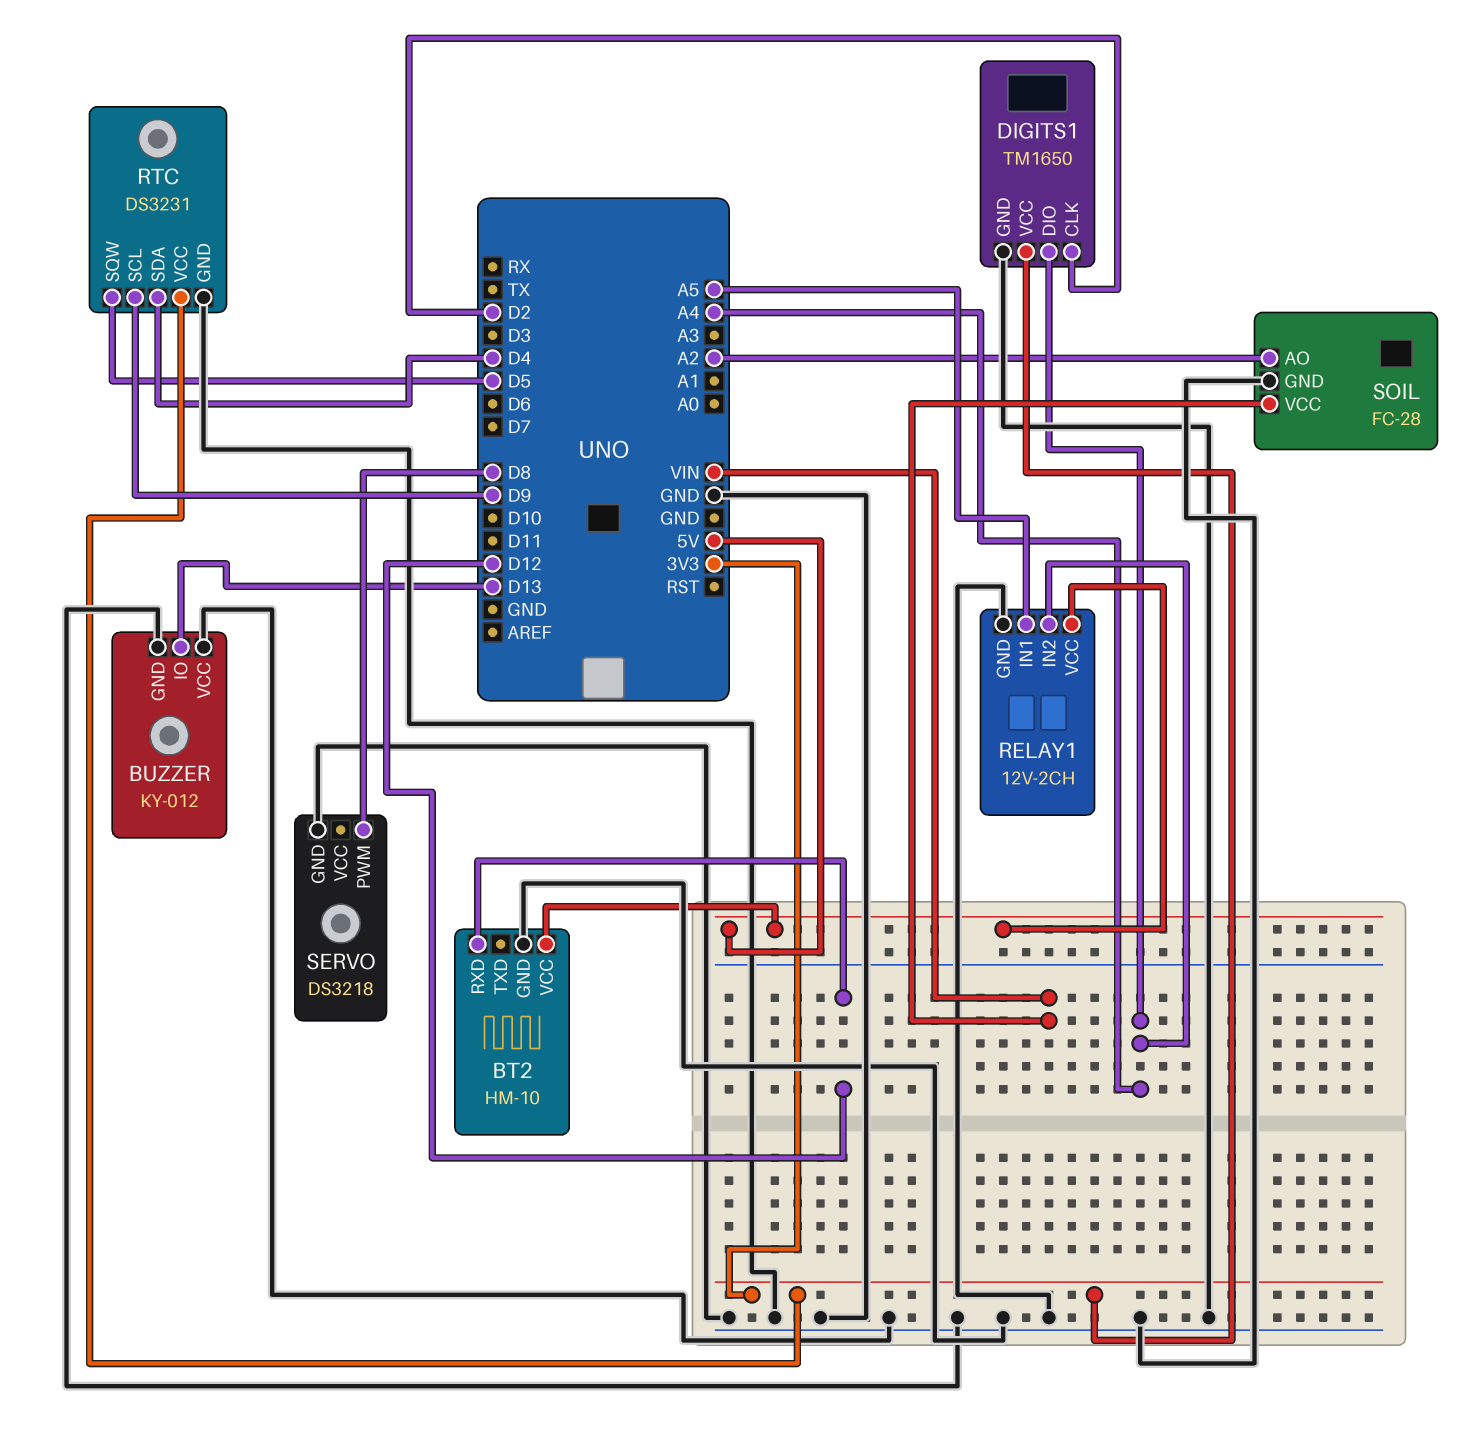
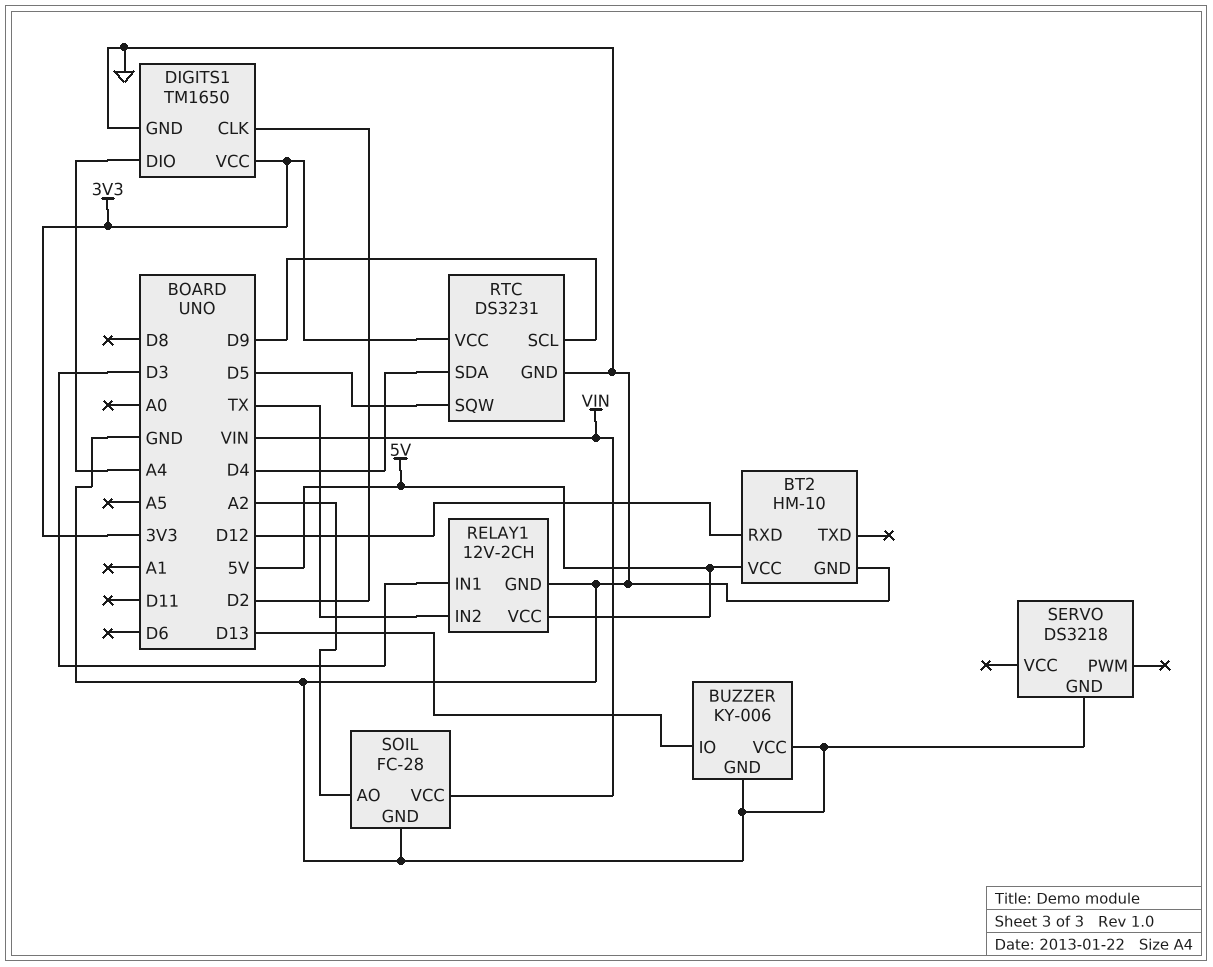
BUZZER: KY-012 -> KY-006
RELAY1 pin IN1: A5 -> D3
RELAY1 pin IN2: A4 -> TX
SERVO pin PWM: D8 -> none

